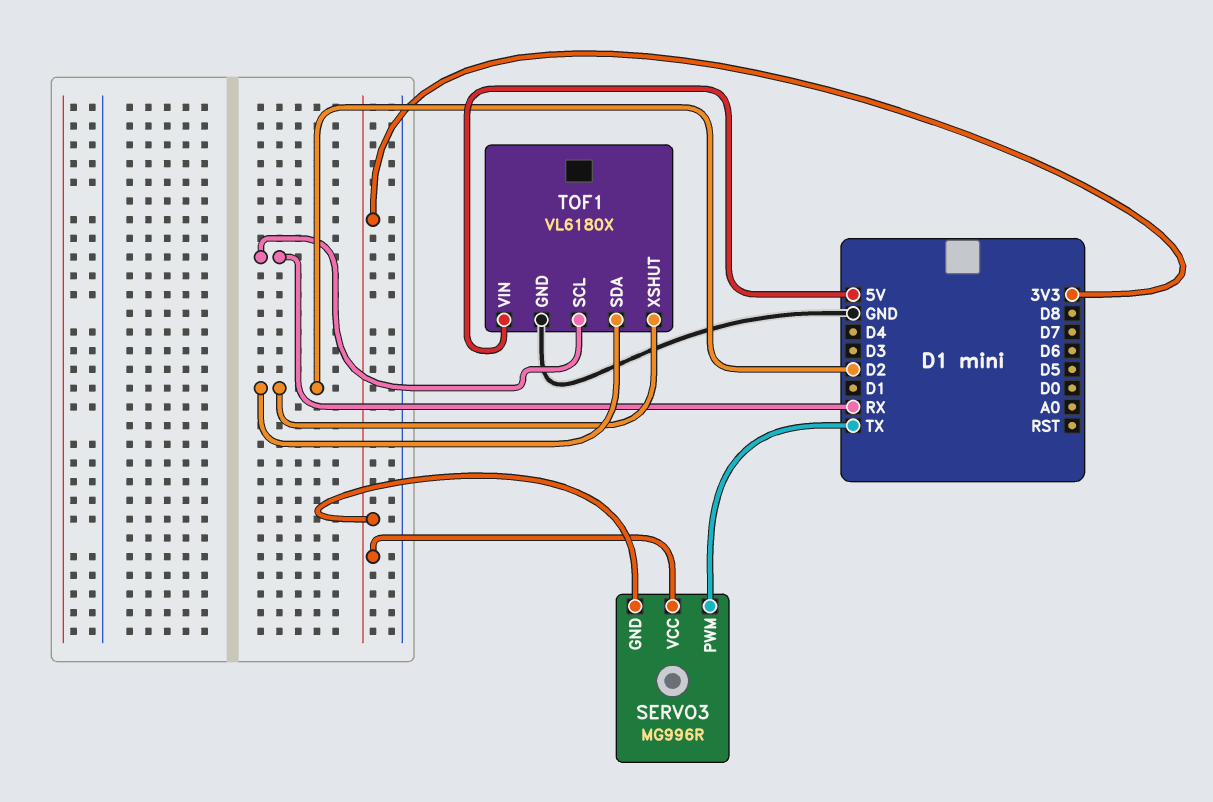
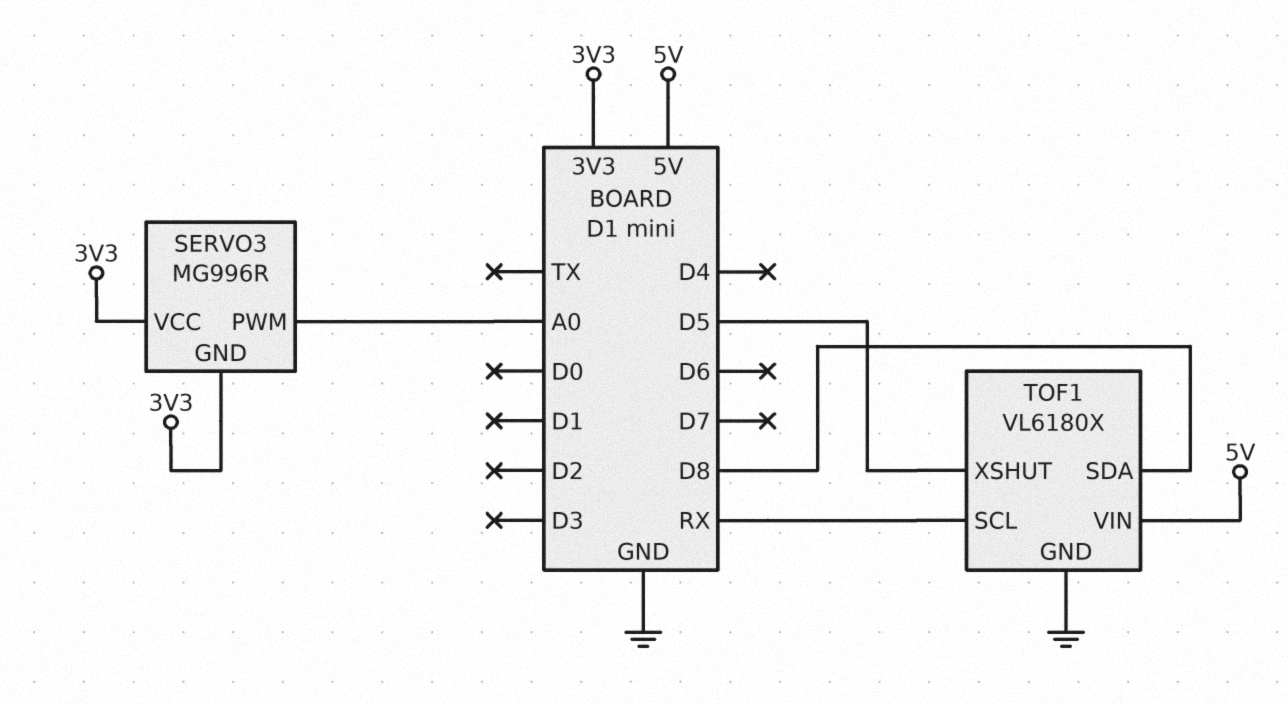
SERVO3 pin PWM: TX -> A0
TOF1 pin SDA: D2 -> D8
TOF1 pin XSHUT: D2 -> D5

